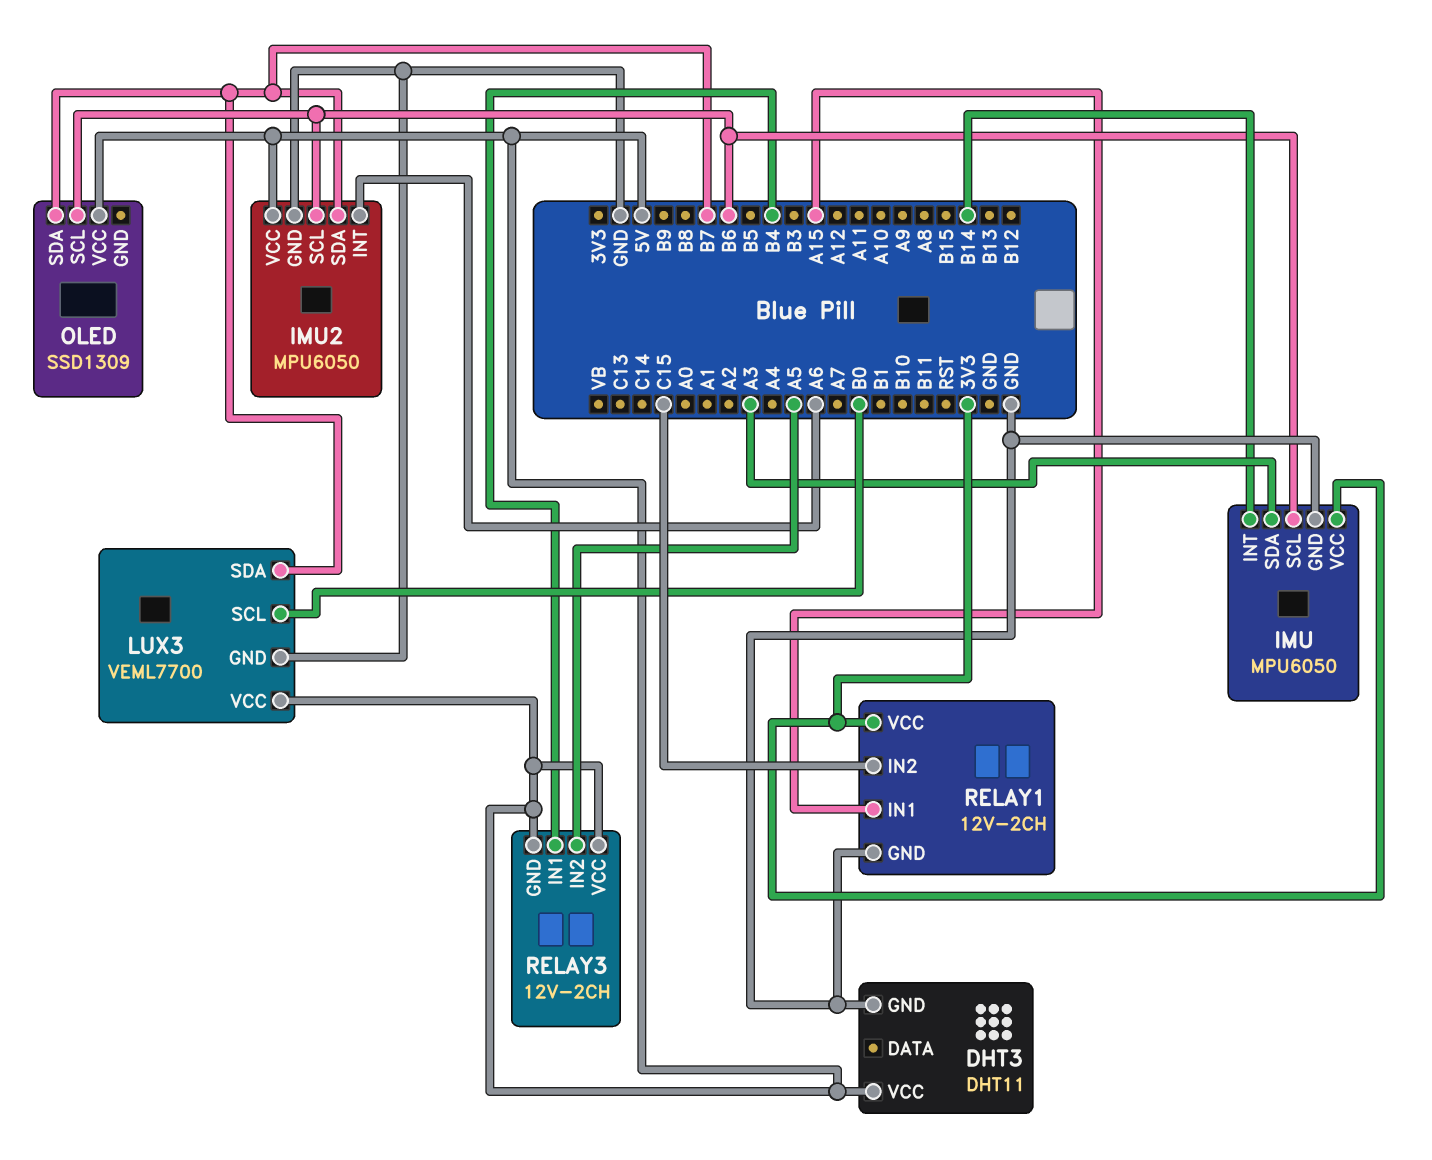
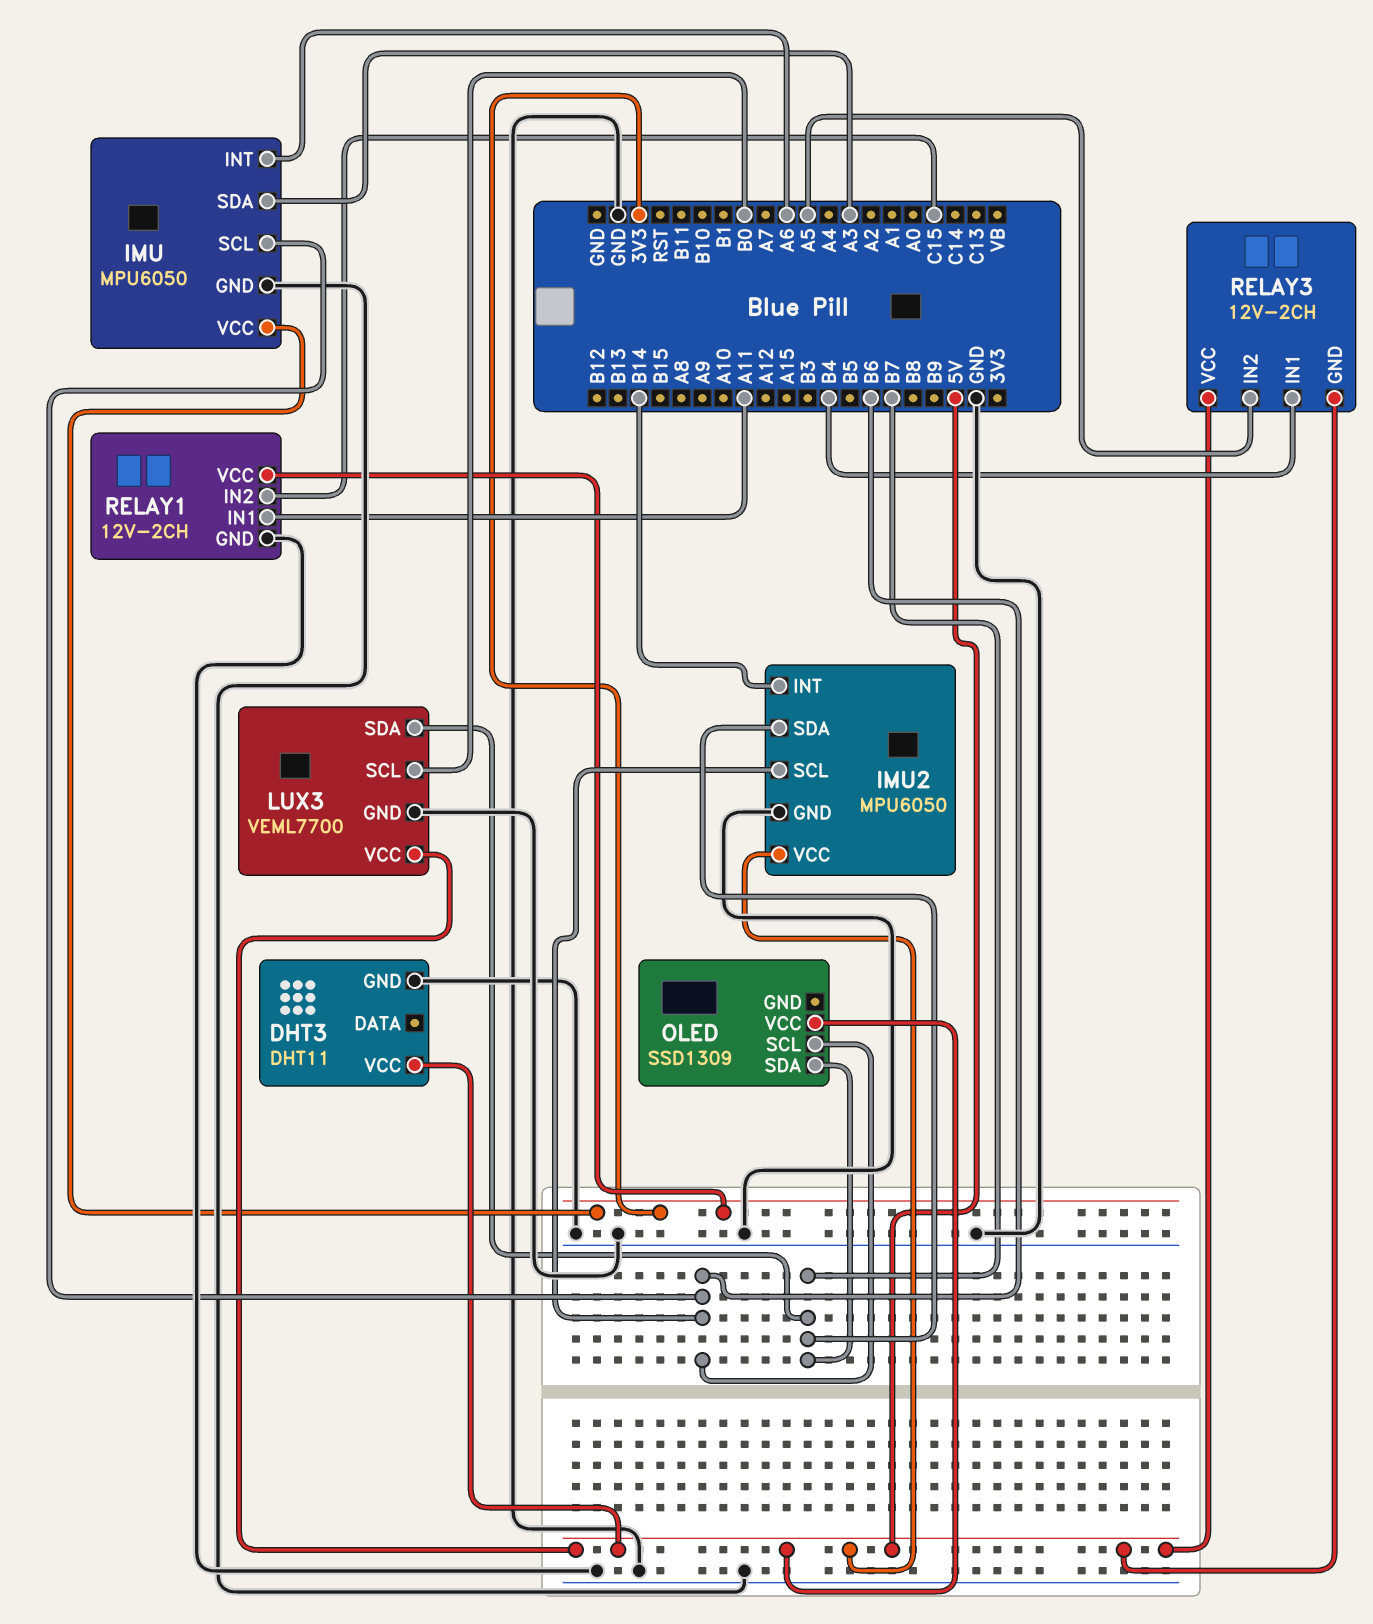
IMU pin INT: B14 -> A6
IMU2 pin INT: A6 -> B14
RELAY1 pin IN1: A15 -> A11

